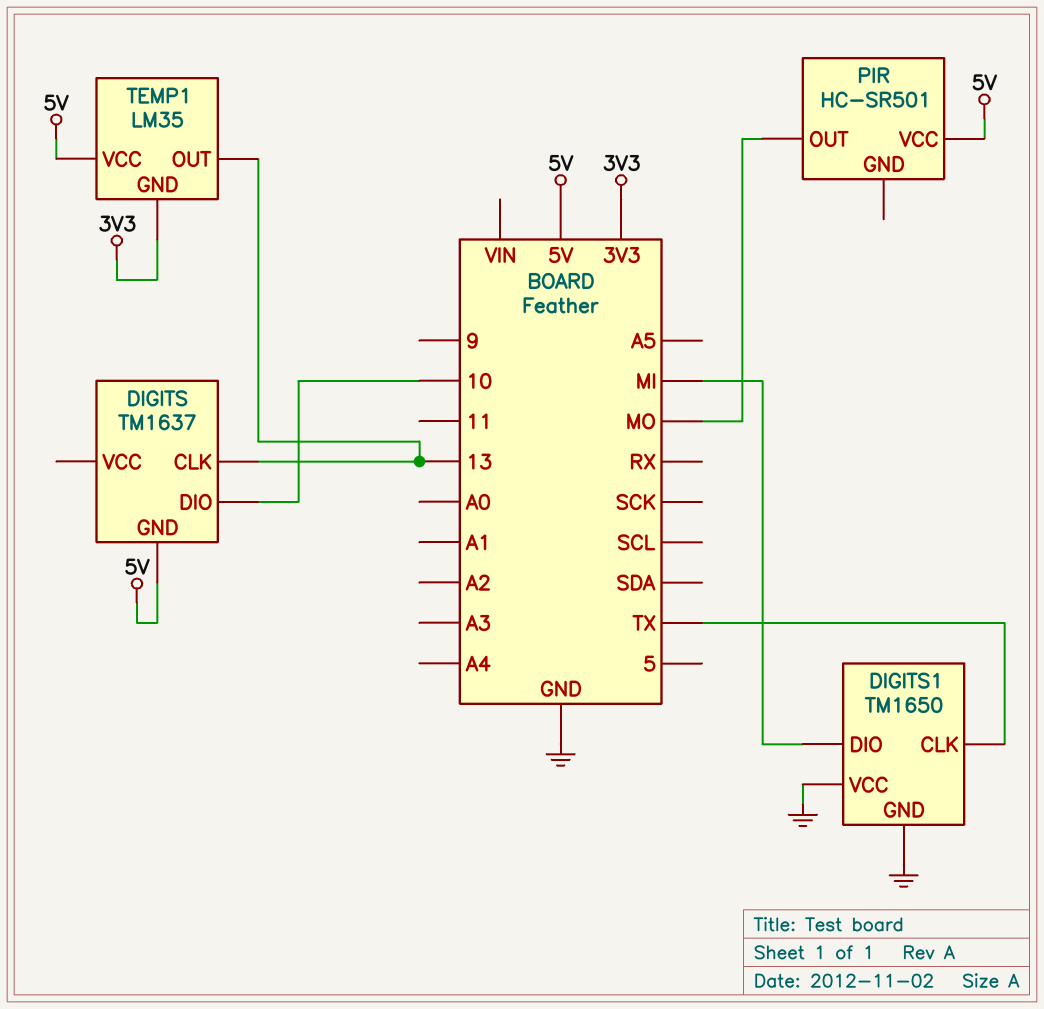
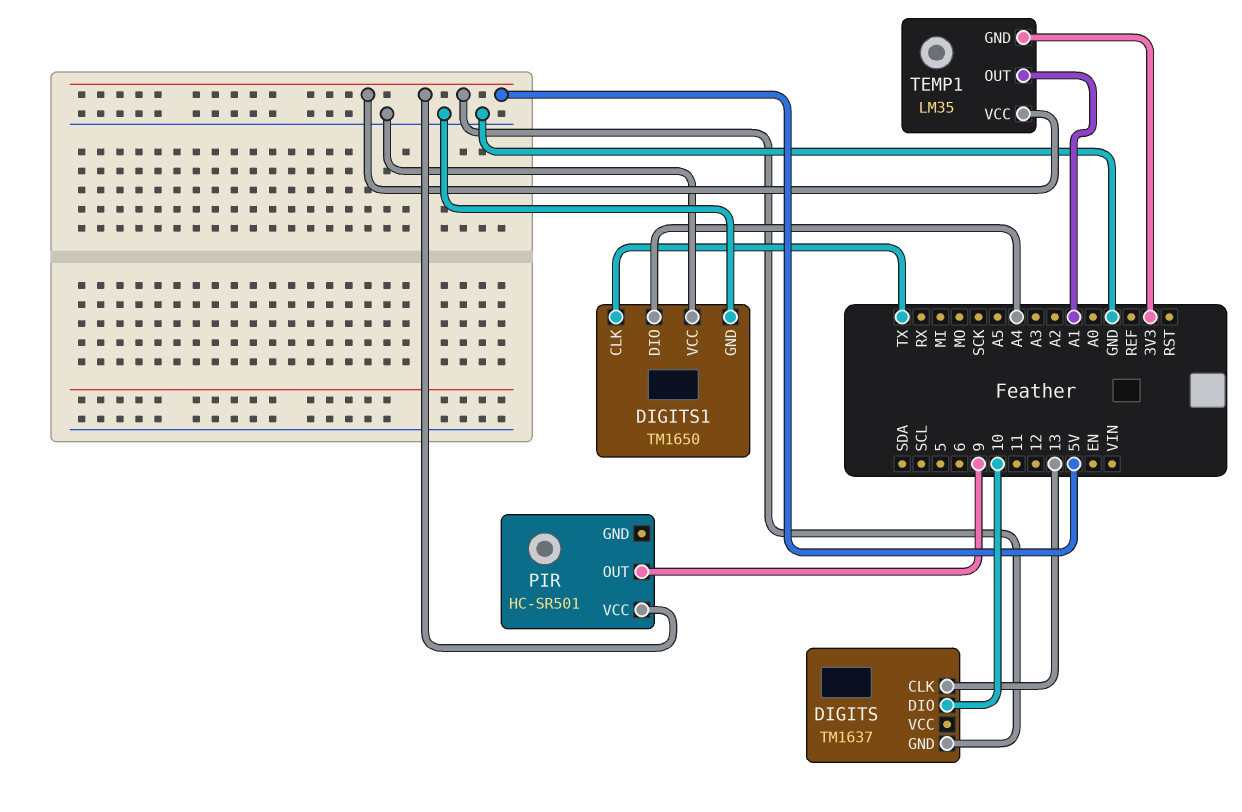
DIGITS1 pin DIO: MI -> A4
PIR pin OUT: MO -> 9
TEMP1 pin OUT: 13 -> A1

